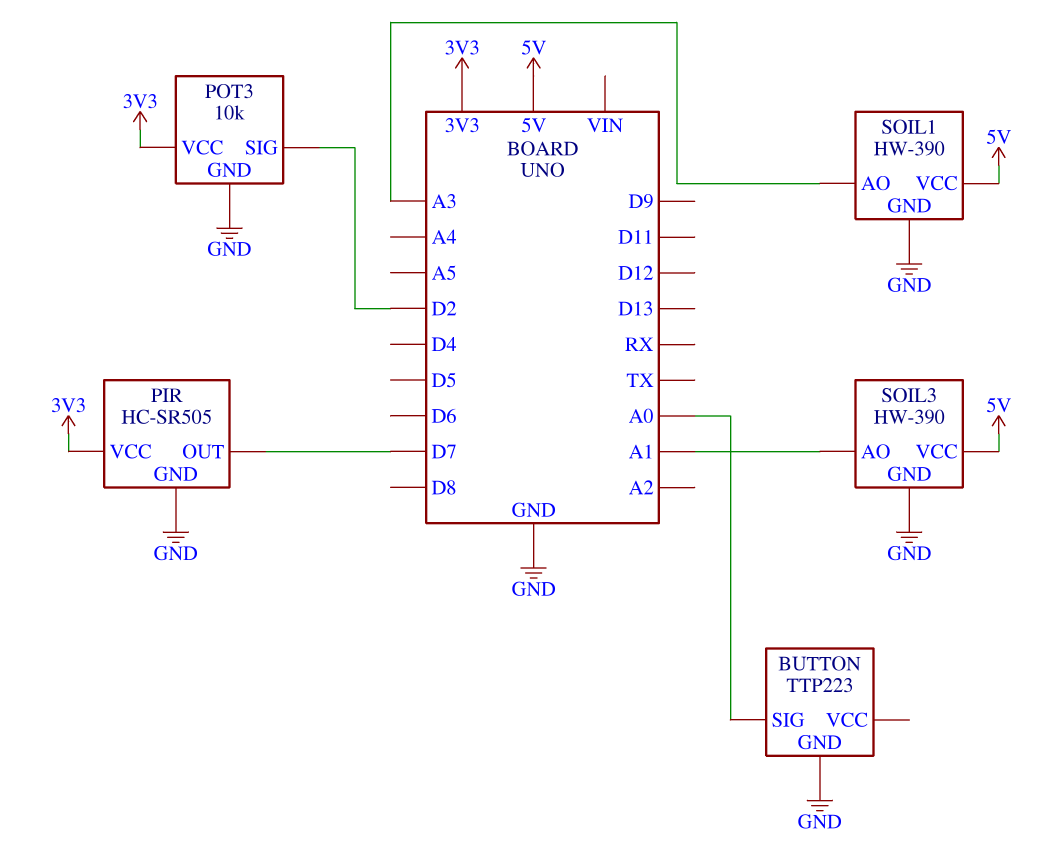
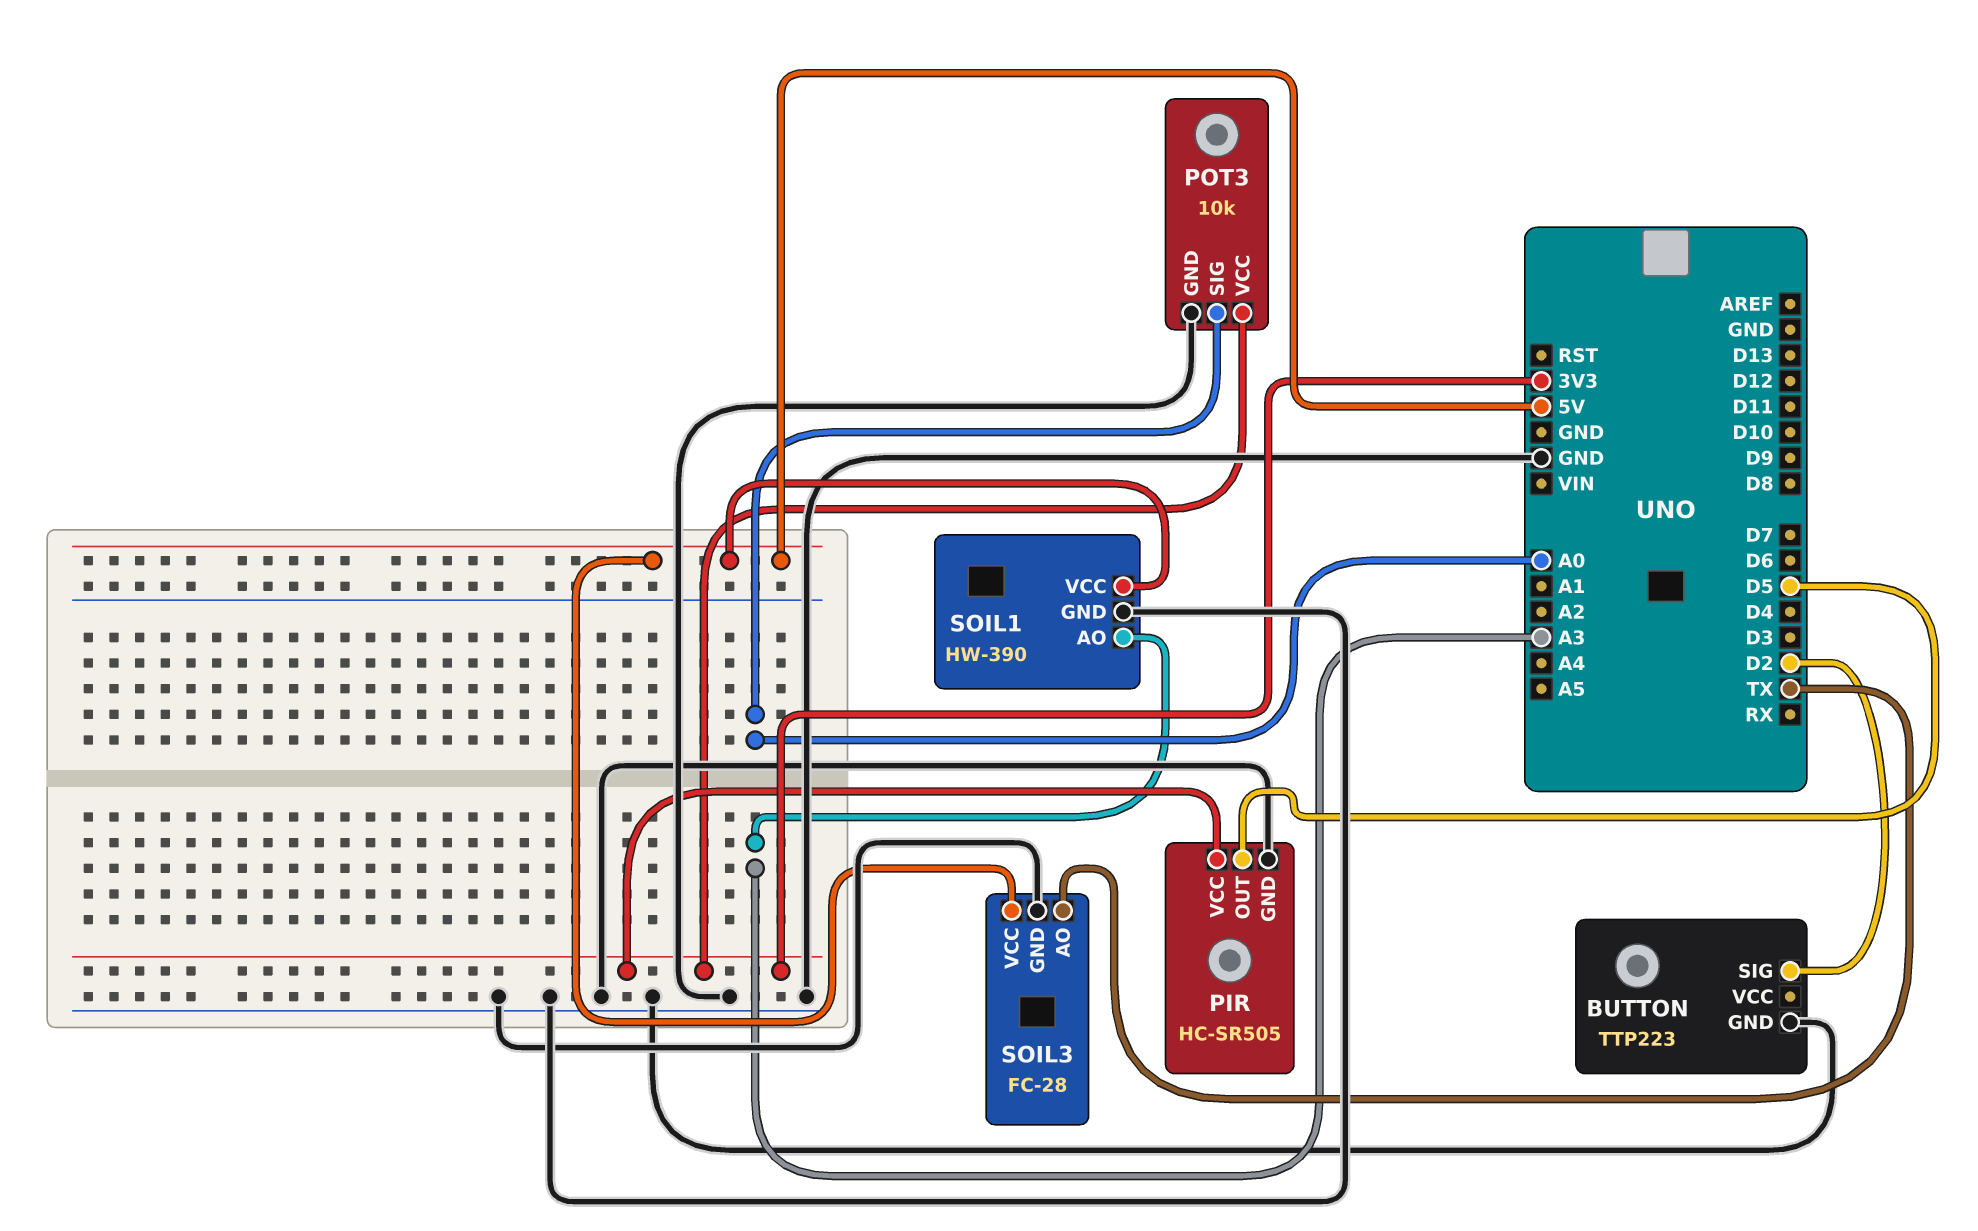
BUTTON pin SIG: A0 -> D2
PIR pin OUT: D7 -> D5
POT3 pin SIG: D2 -> A0
SOIL3: HW-390 -> FC-28
SOIL3 pin AO: A1 -> TX

